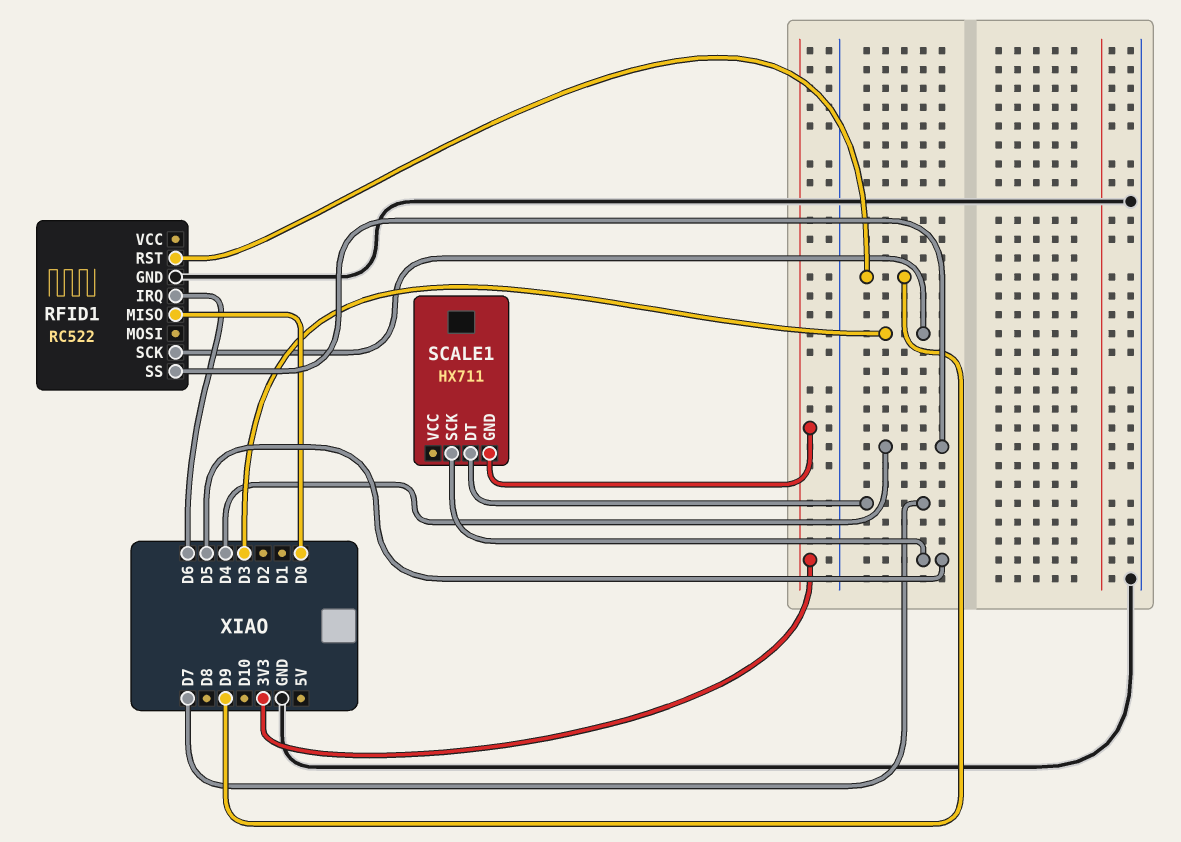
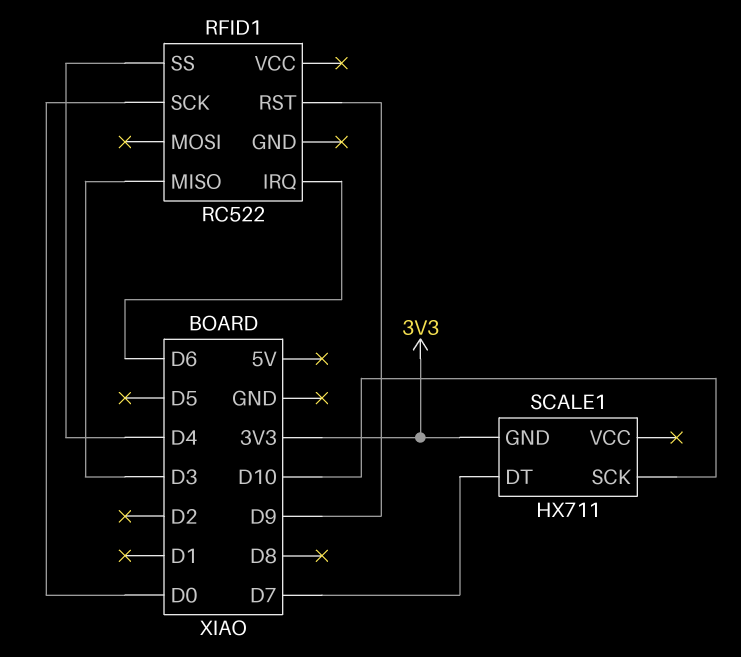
RFID1 pin GND: GND -> none
RFID1 pin MISO: D0 -> D3
RFID1 pin SCK: D3 -> D0
SCALE1 pin SCK: D5 -> D10

